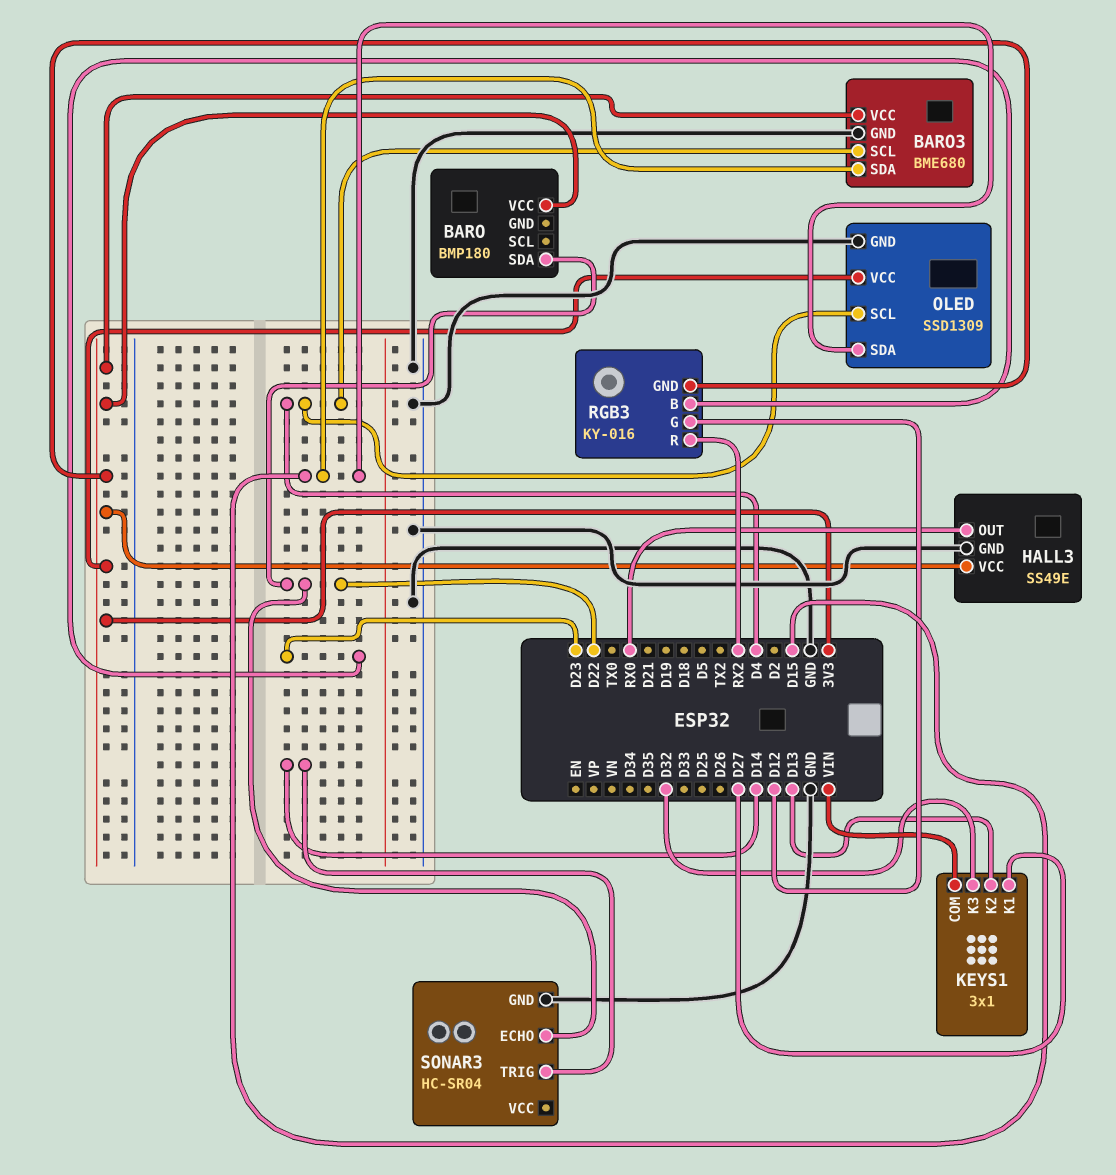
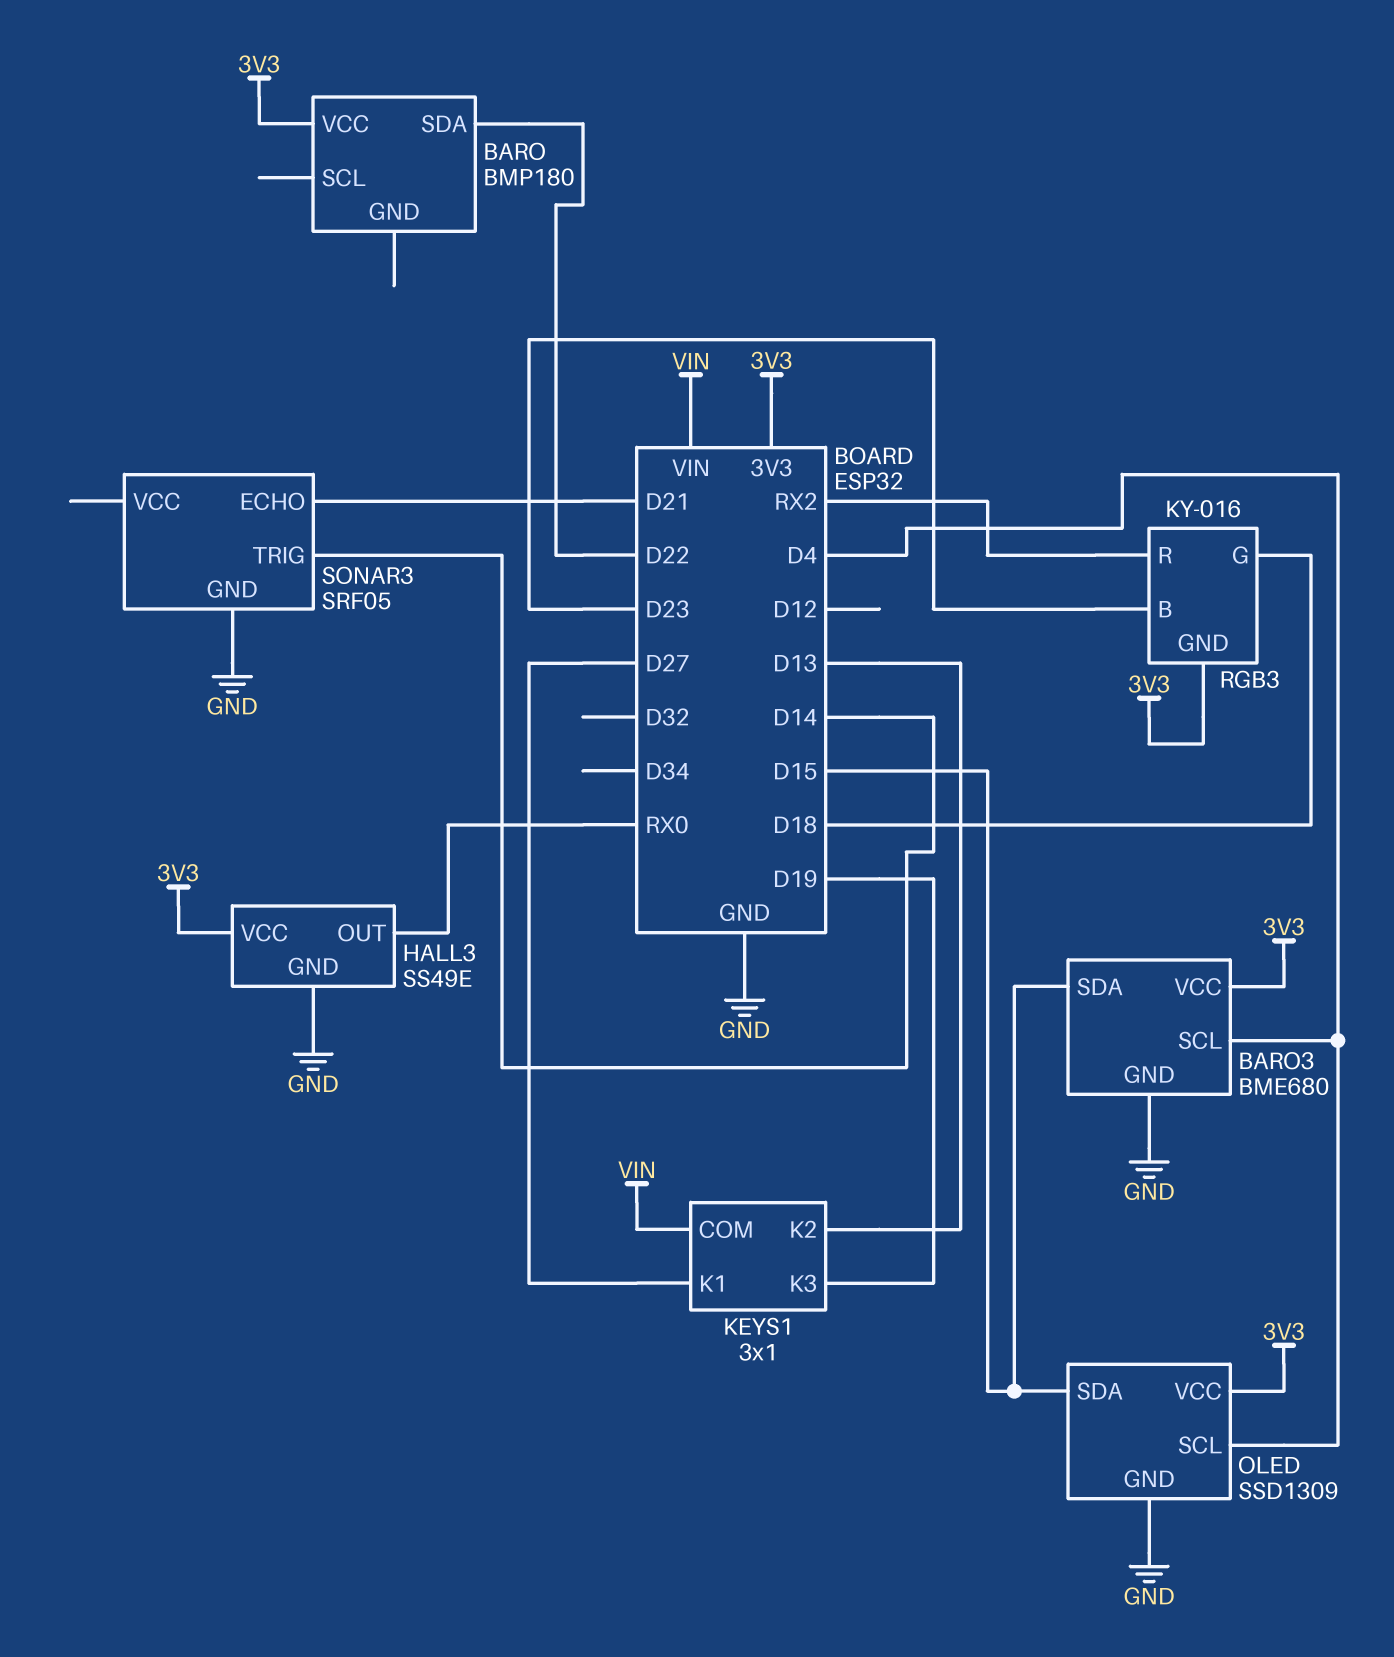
KEYS1 pin K3: D32 -> D19
RGB3 pin G: D12 -> D18
SONAR3: HC-SR04 -> SRF05
SONAR3 pin ECHO: D22 -> D21

